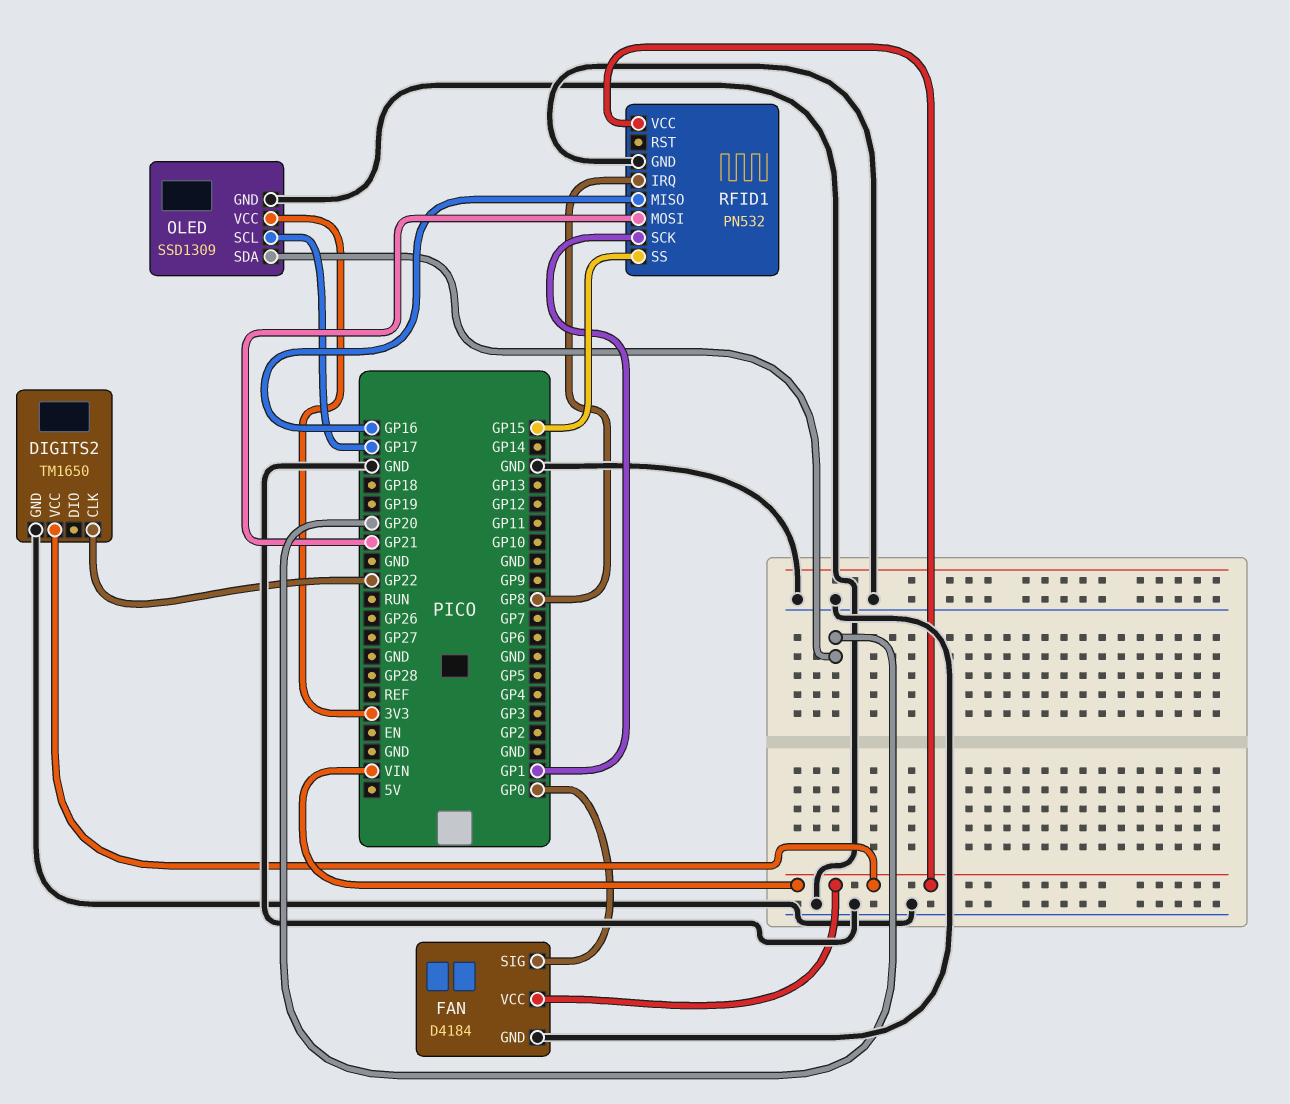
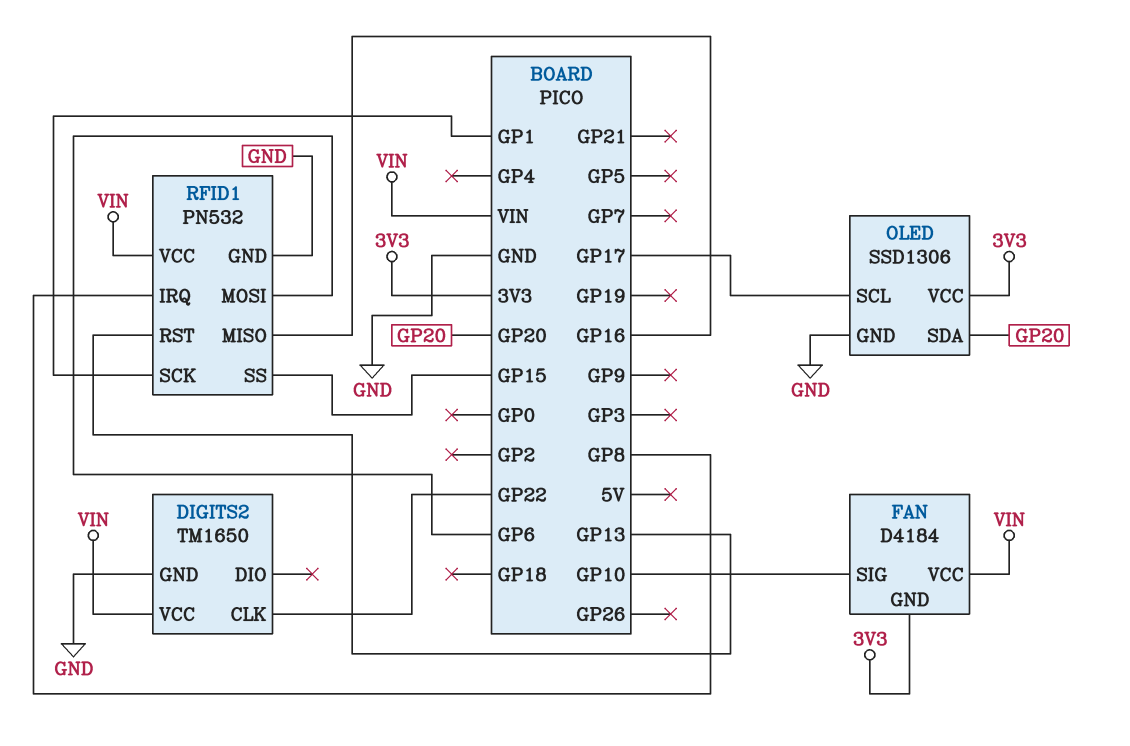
FAN pin GND: GND -> 3V3
FAN pin SIG: GP0 -> GP10
OLED: SSD1309 -> SSD1306
RFID1 pin MOSI: GP21 -> GP6
RFID1 pin RST: none -> GP13

